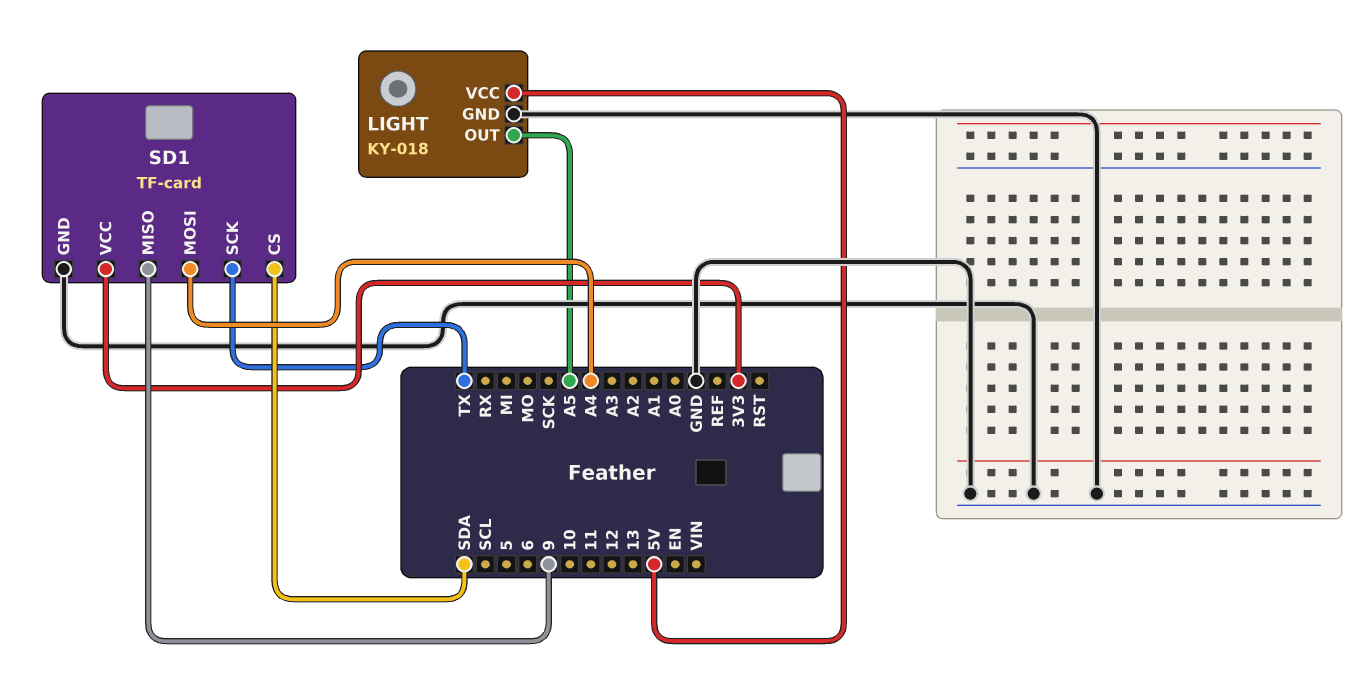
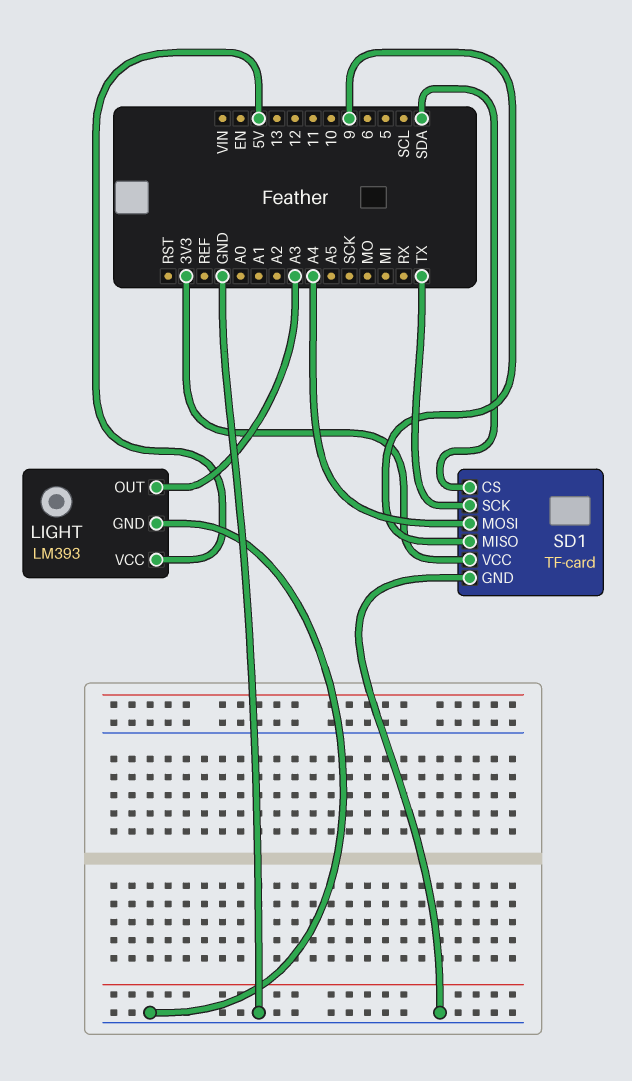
LIGHT: KY-018 -> LM393
LIGHT pin OUT: A5 -> A3

